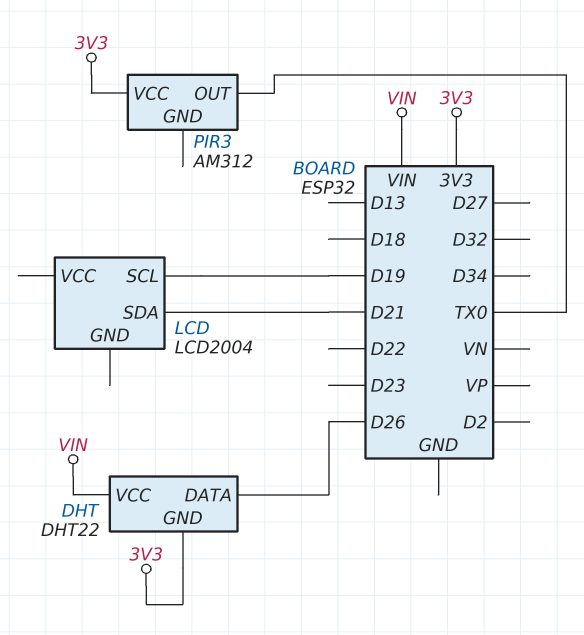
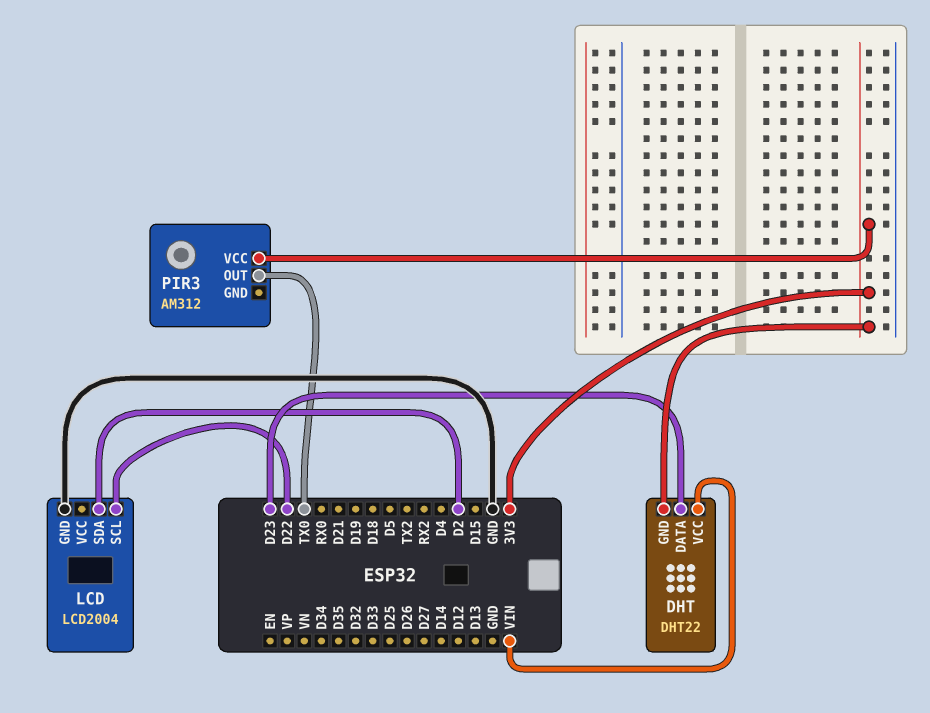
DHT pin DATA: D26 -> D23
LCD pin GND: none -> GND
LCD pin SCL: D19 -> D22
LCD pin SDA: D21 -> D2

